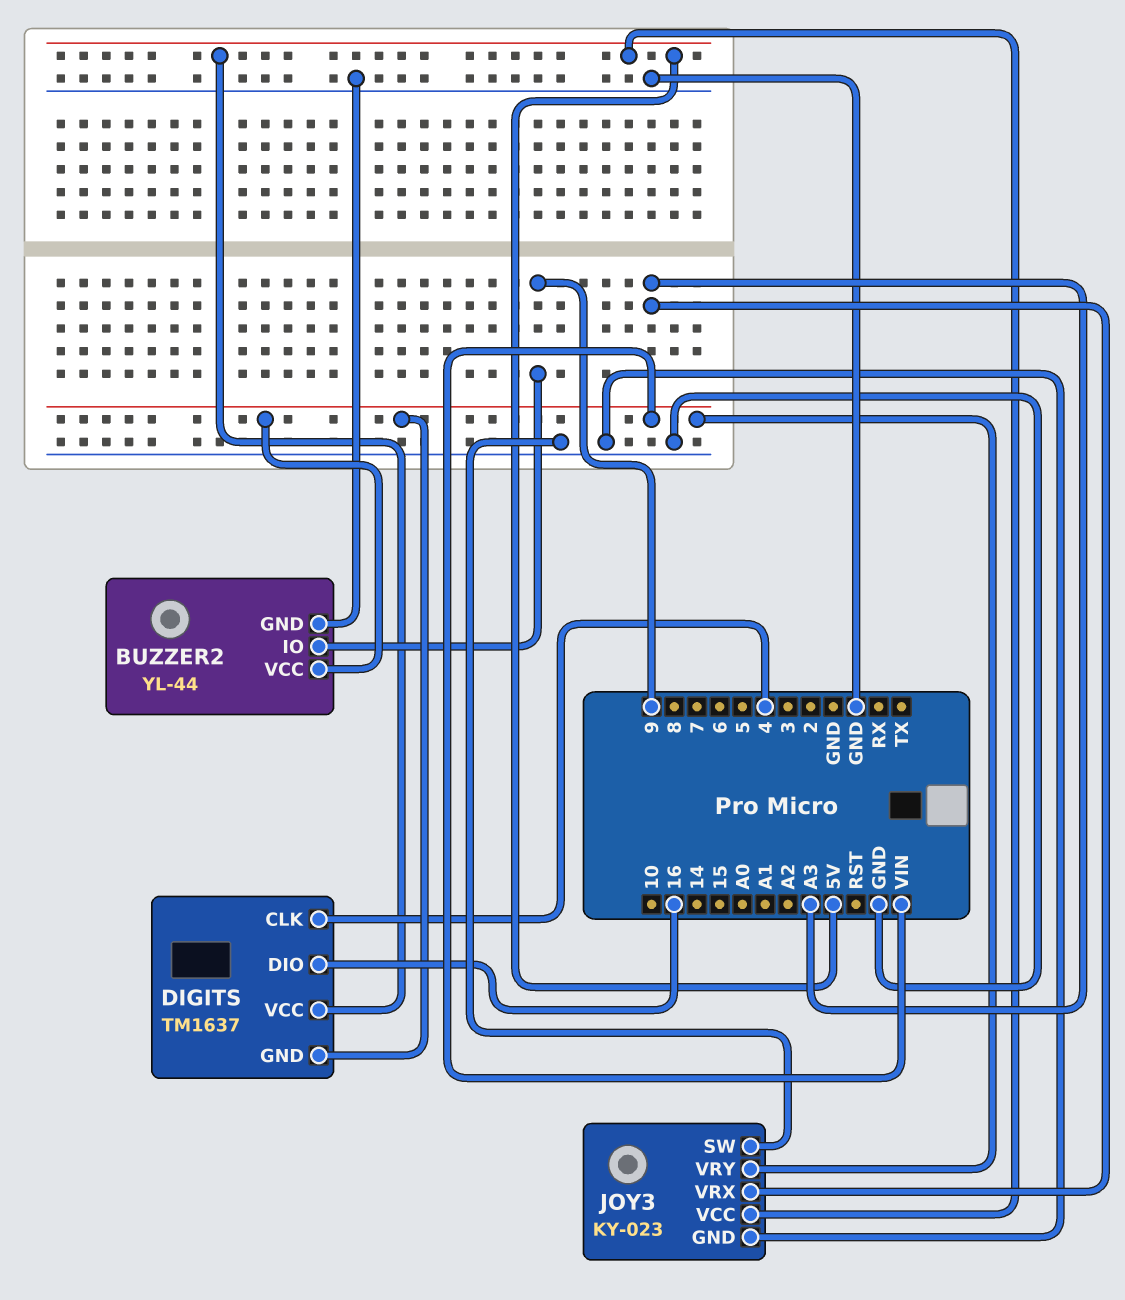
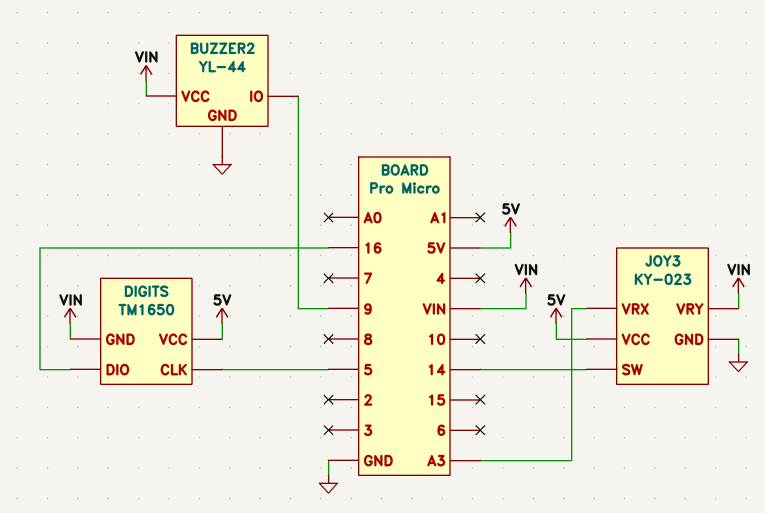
DIGITS: TM1637 -> TM1650
DIGITS pin CLK: 4 -> 5
JOY3 pin SW: GND -> 14

